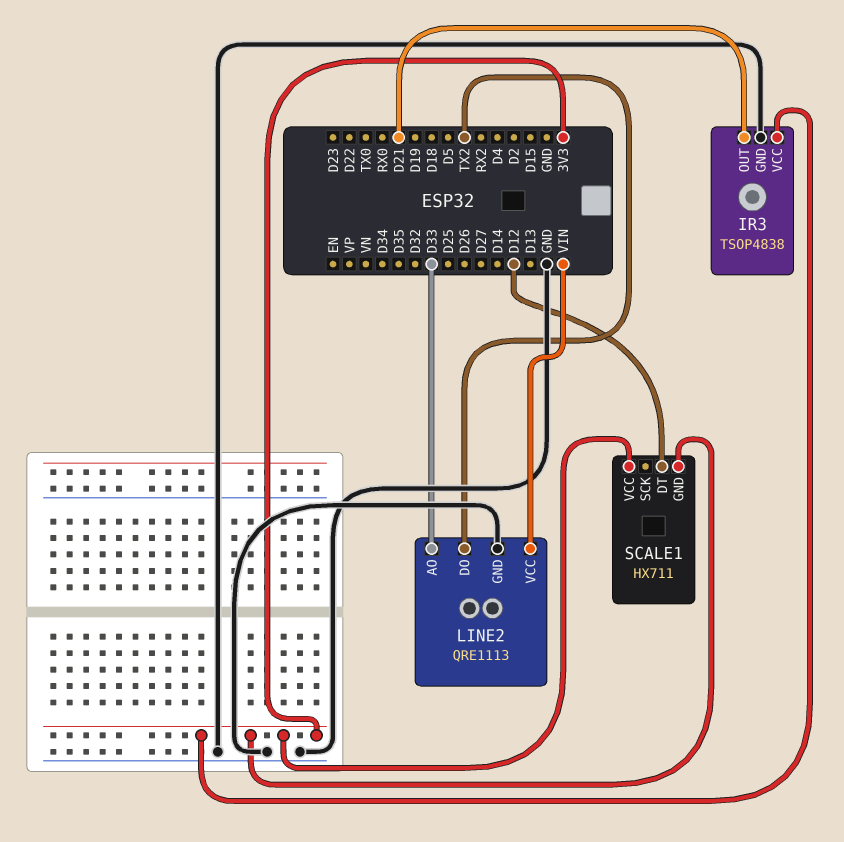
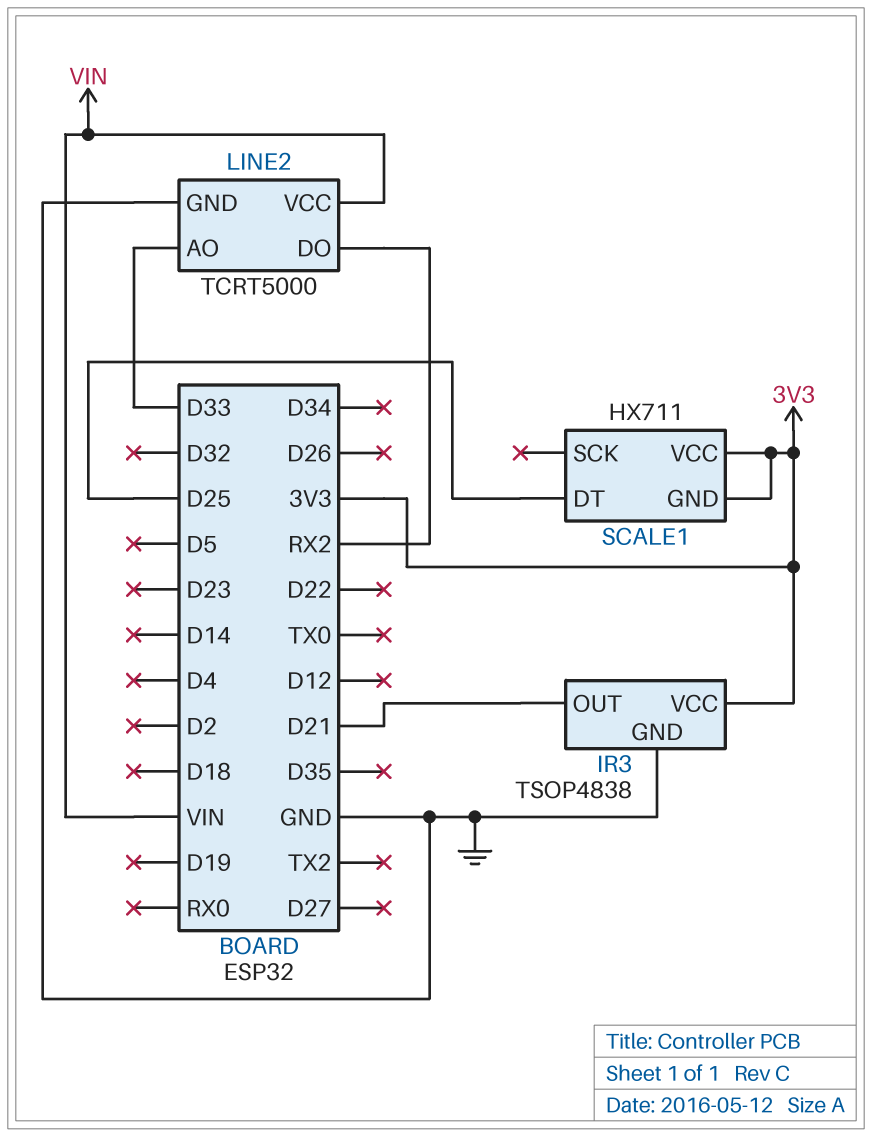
LINE2: QRE1113 -> TCRT5000
LINE2 pin DO: TX2 -> RX2
SCALE1 pin DT: D12 -> D25

